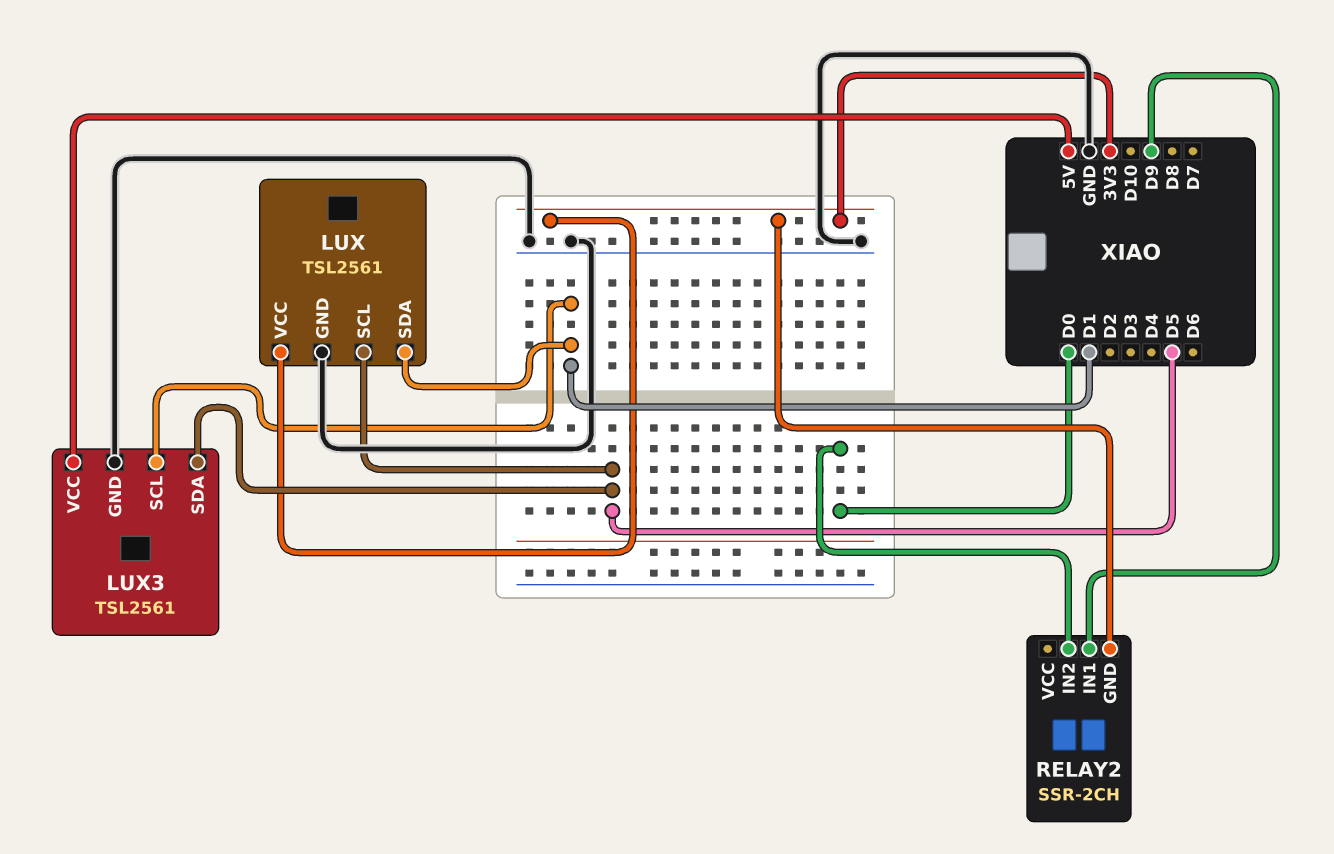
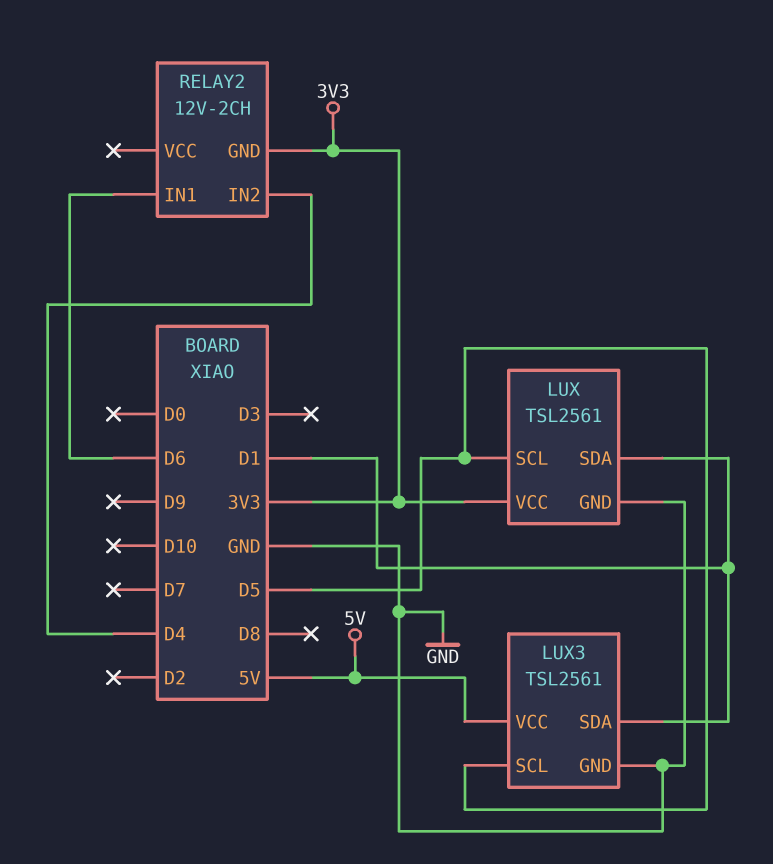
LUX3 pin SCL: D1 -> D5
LUX3 pin SDA: D5 -> D1
RELAY2: SSR-2CH -> 12V-2CH
RELAY2 pin IN1: D9 -> D6
RELAY2 pin IN2: D0 -> D4

